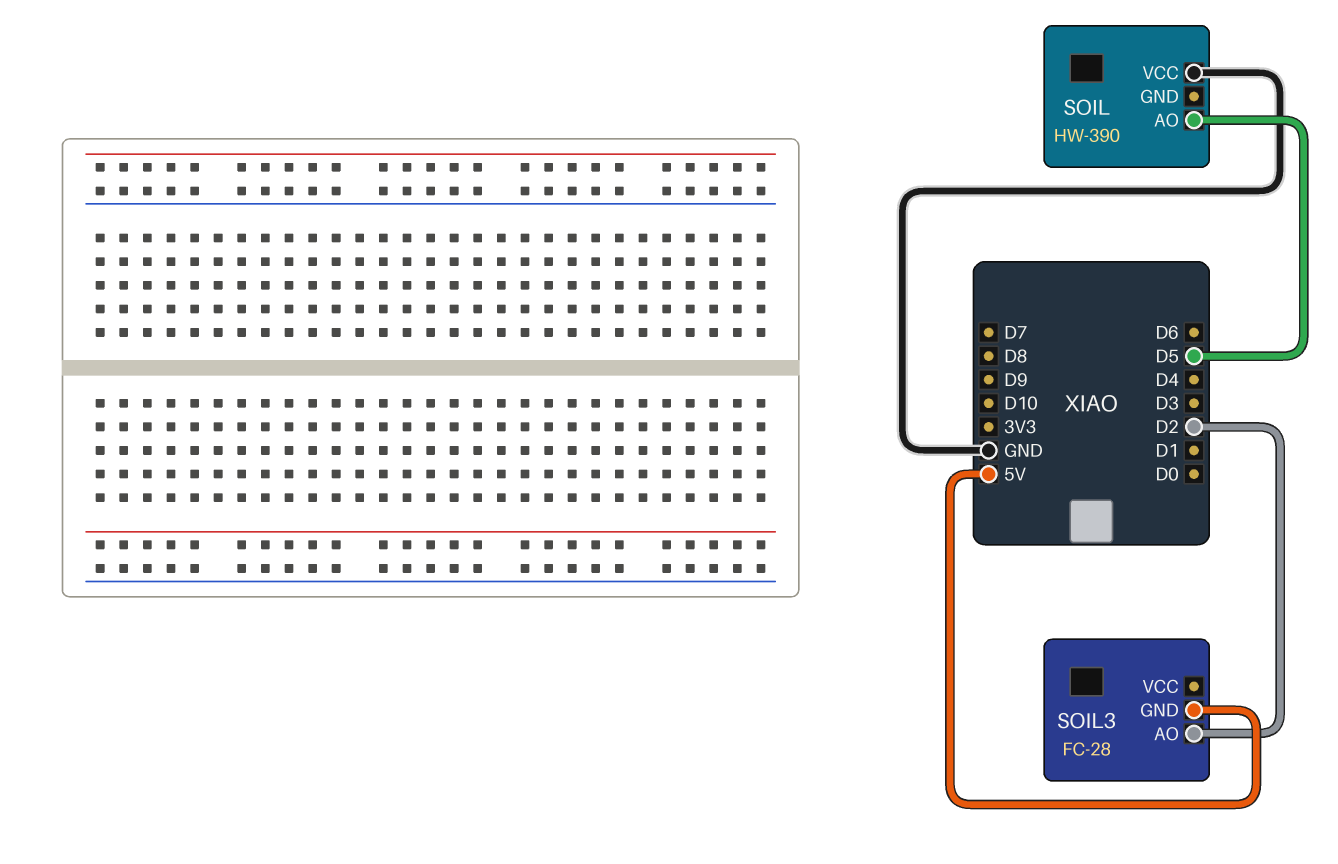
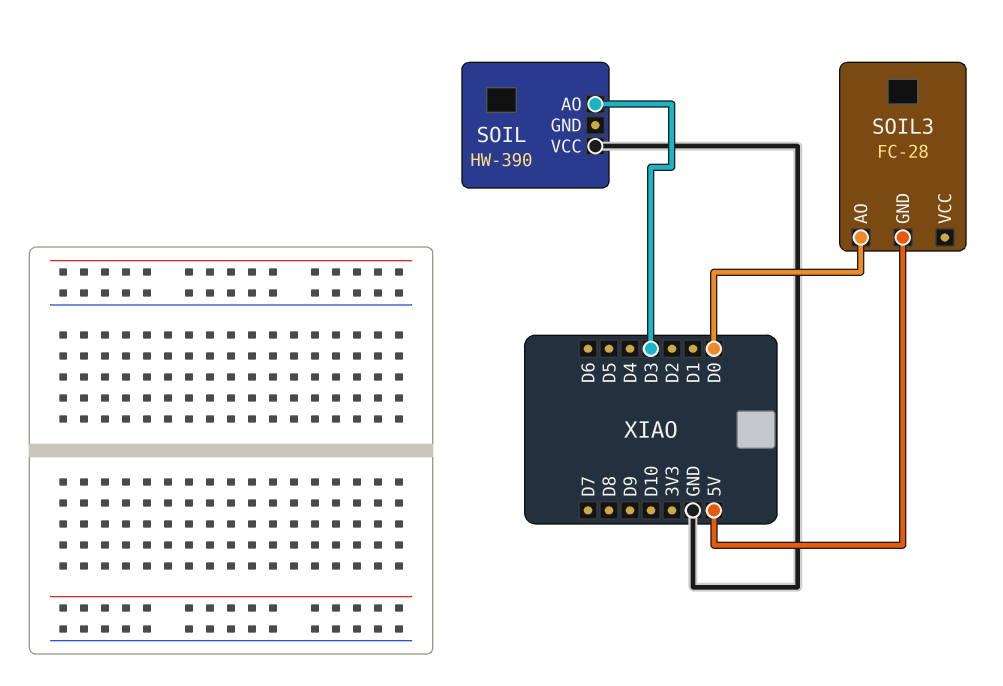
SOIL pin AO: D5 -> D3
SOIL3 pin AO: D2 -> D0

